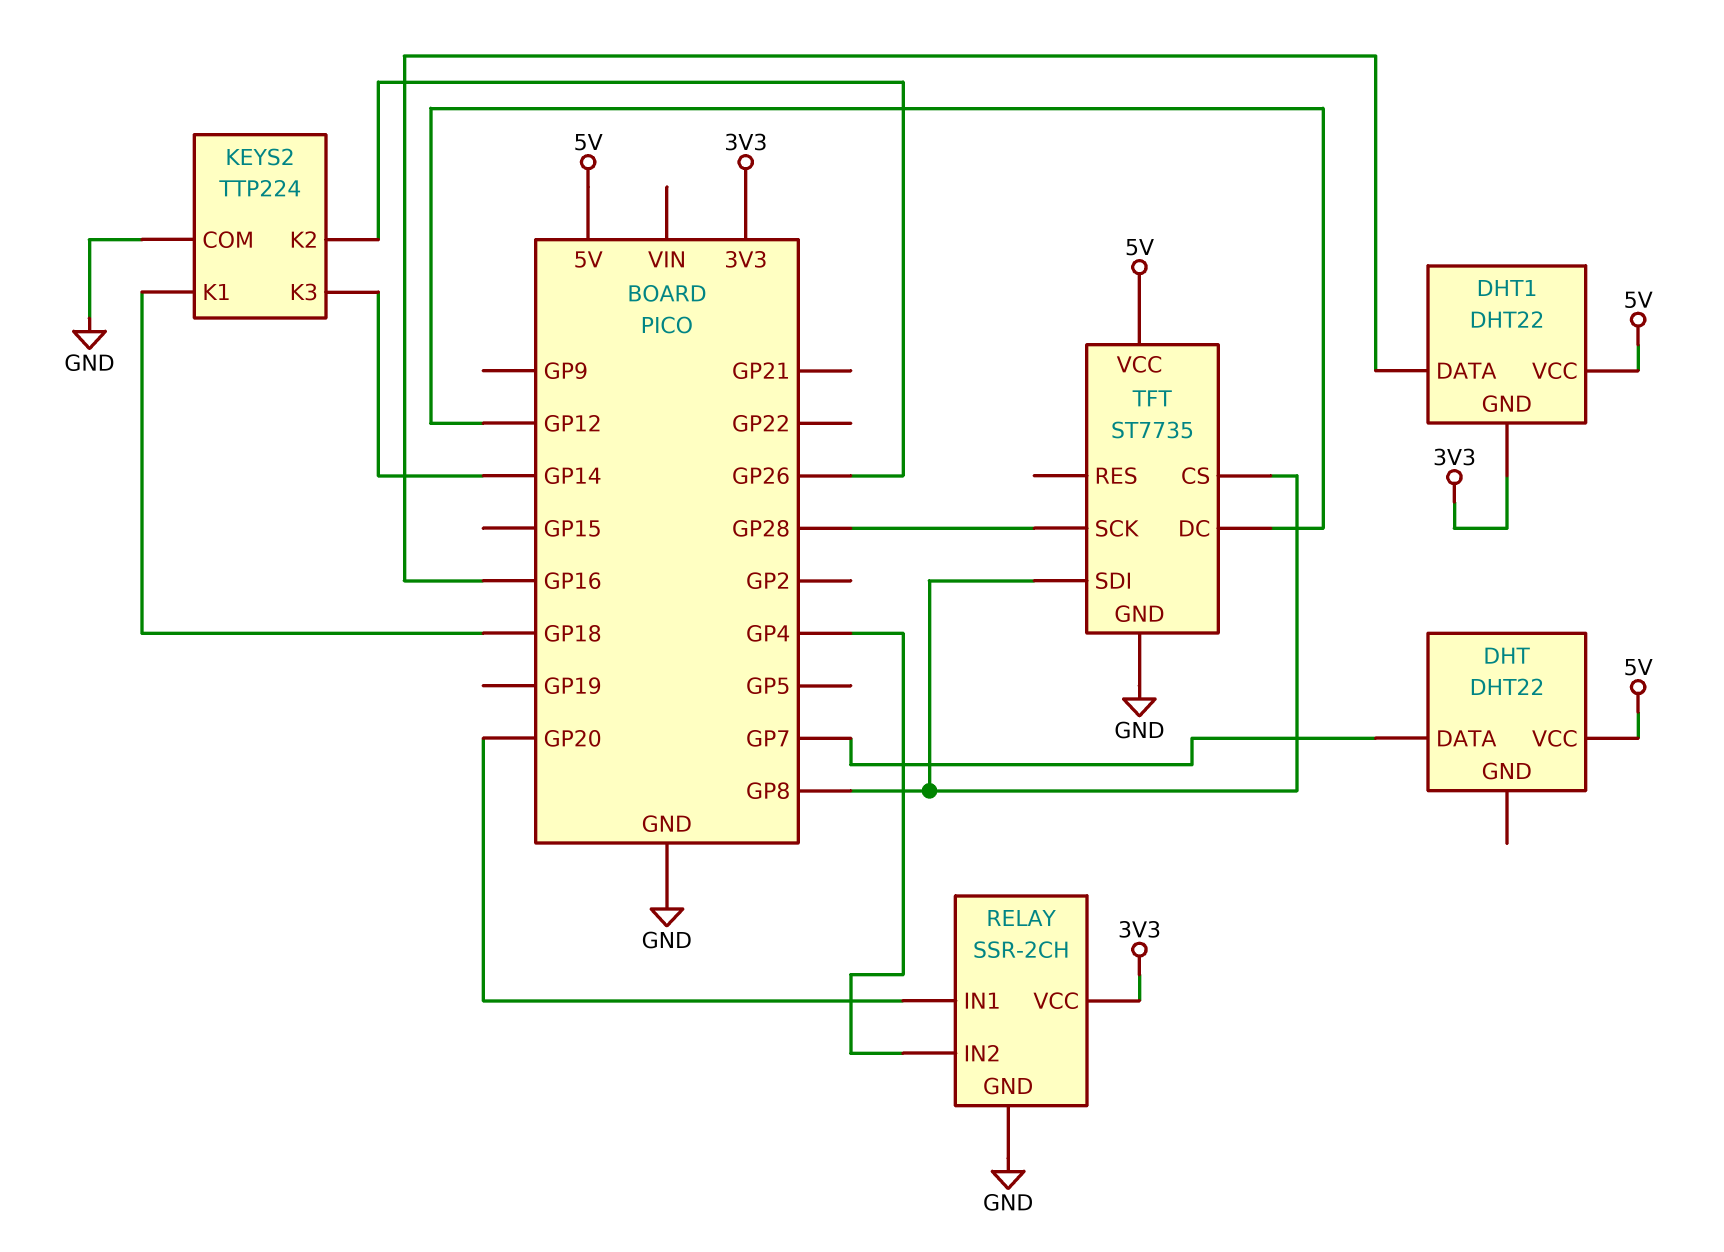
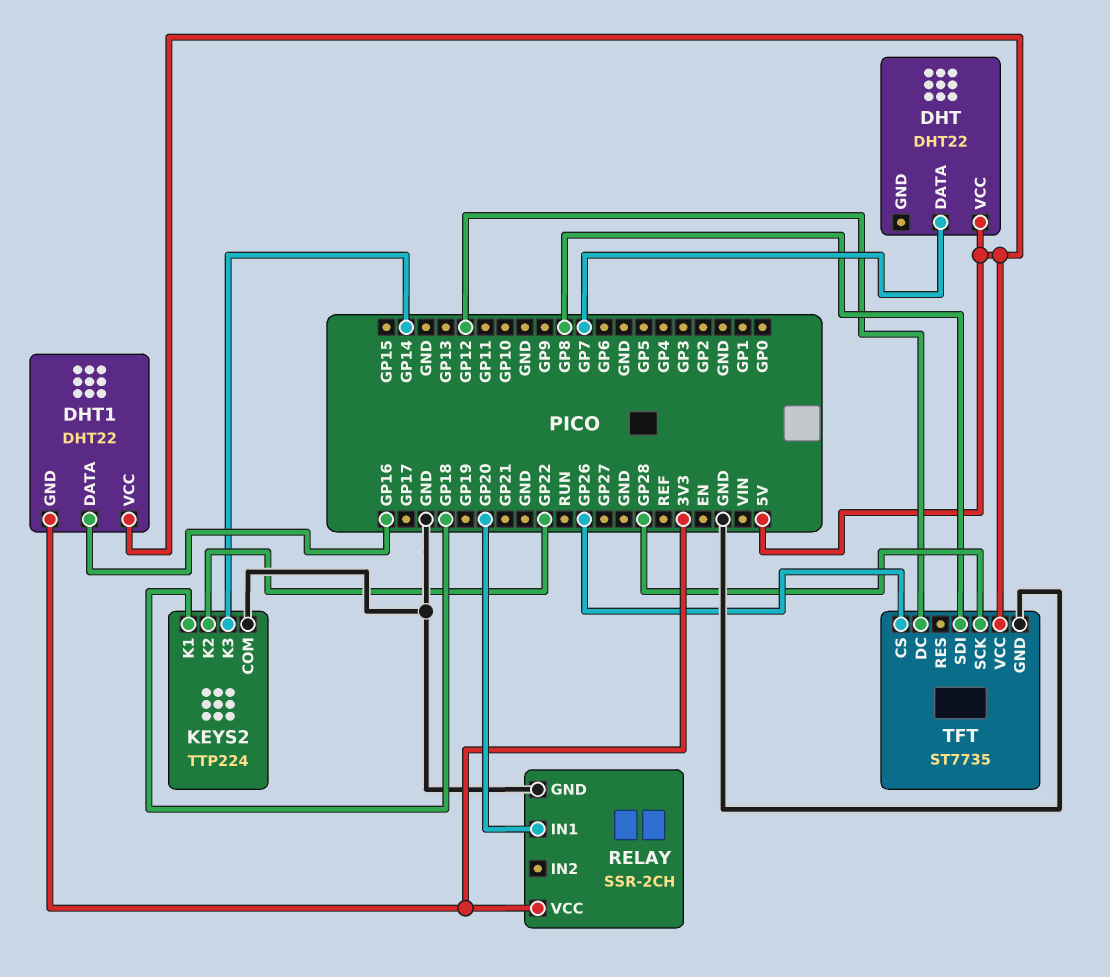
KEYS2 pin K2: GP26 -> GP22
RELAY pin IN2: GP4 -> none
TFT pin CS: GP8 -> GP26

